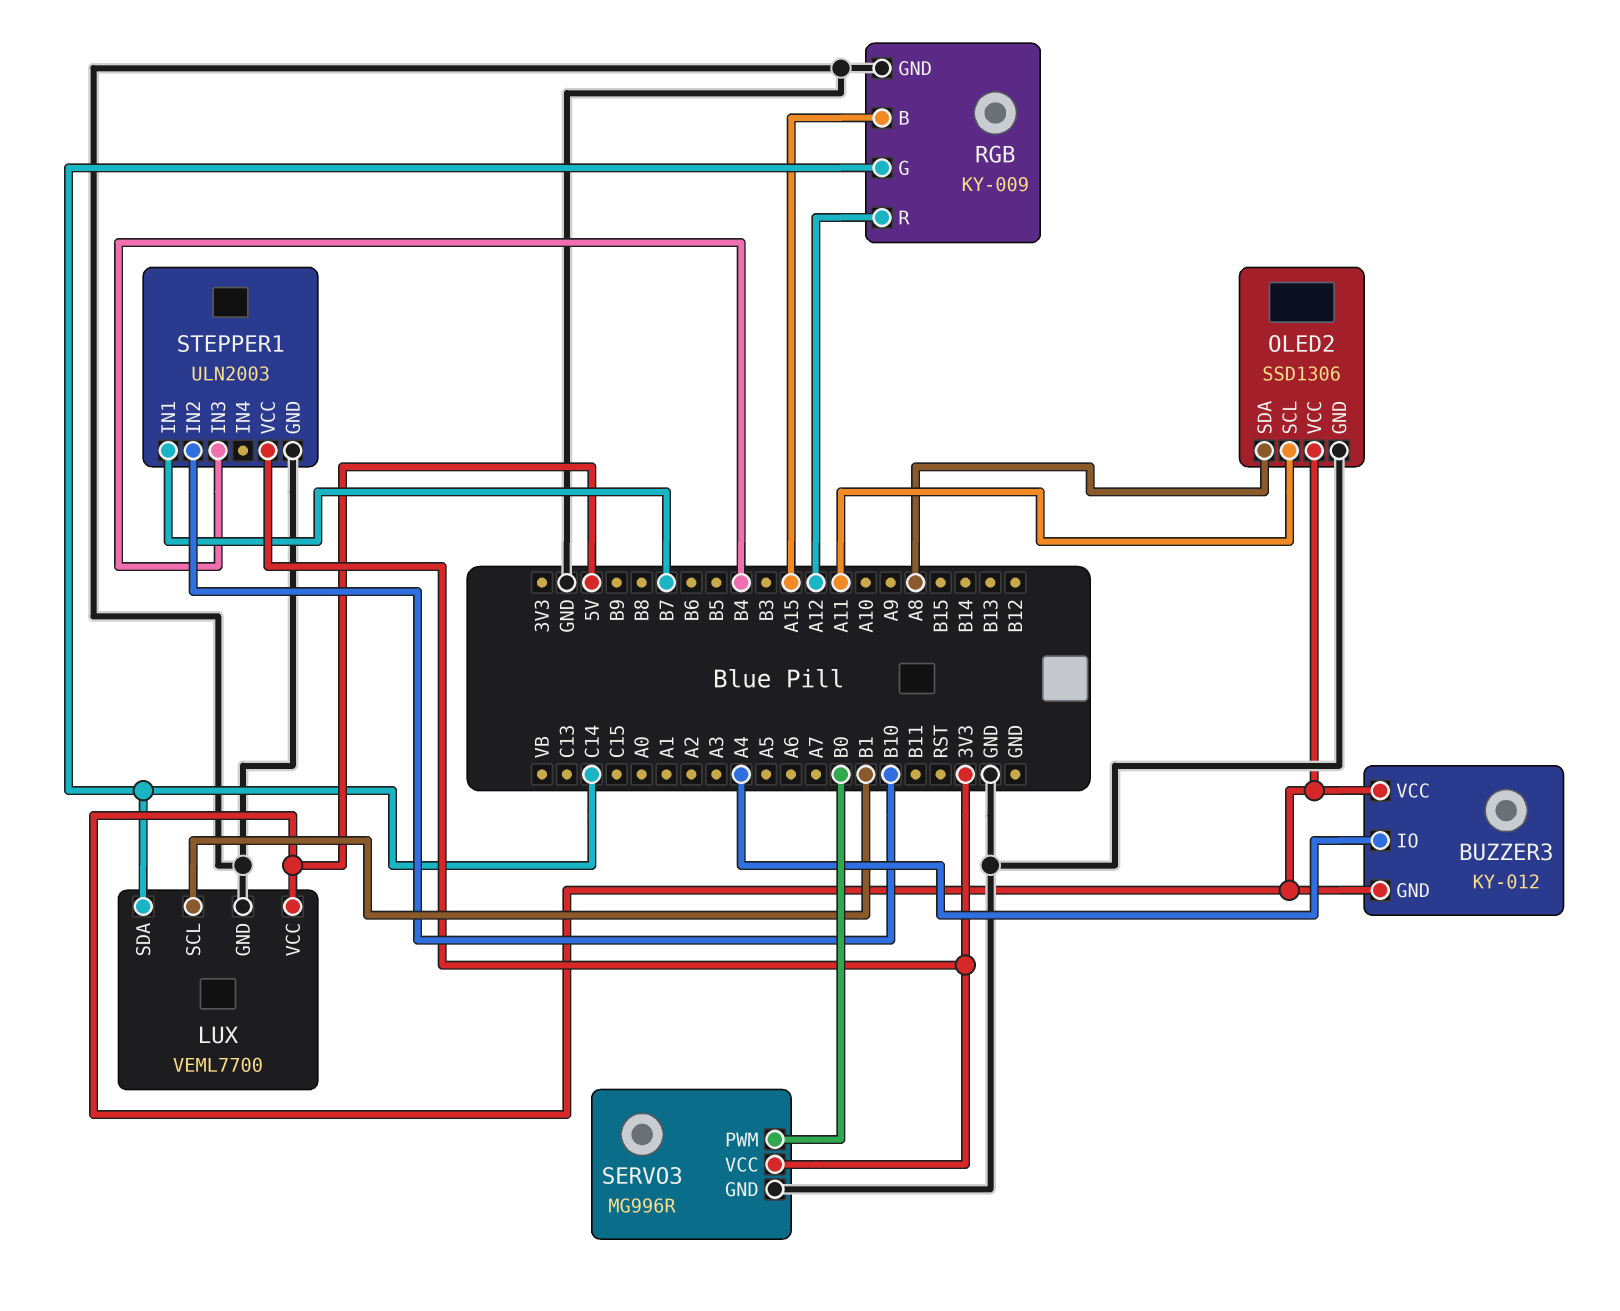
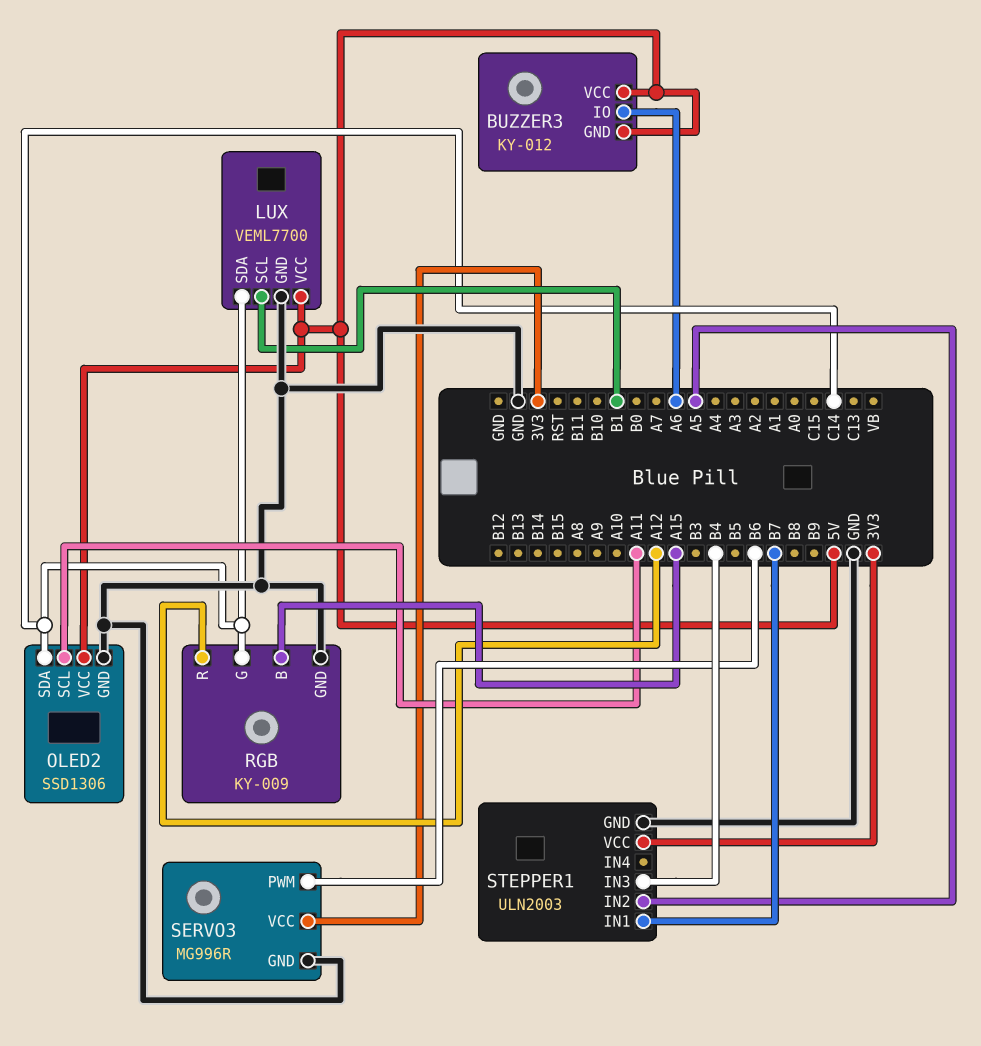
BUZZER3 pin IO: A4 -> A6
OLED2 pin SDA: A8 -> C14
SERVO3 pin PWM: B0 -> B6
STEPPER1 pin IN2: B10 -> A5

